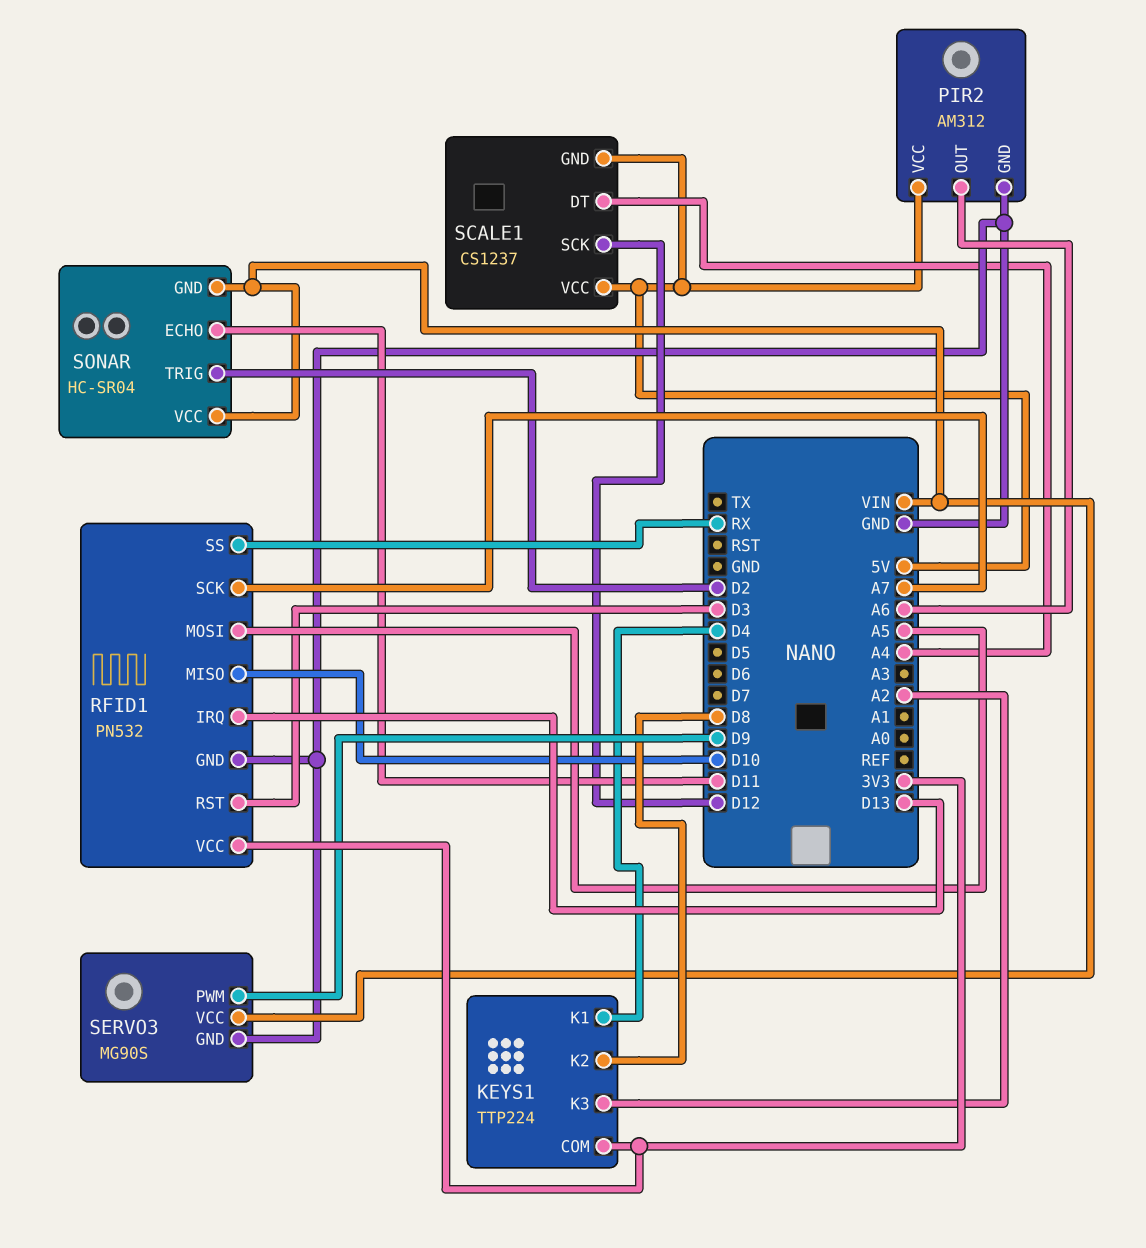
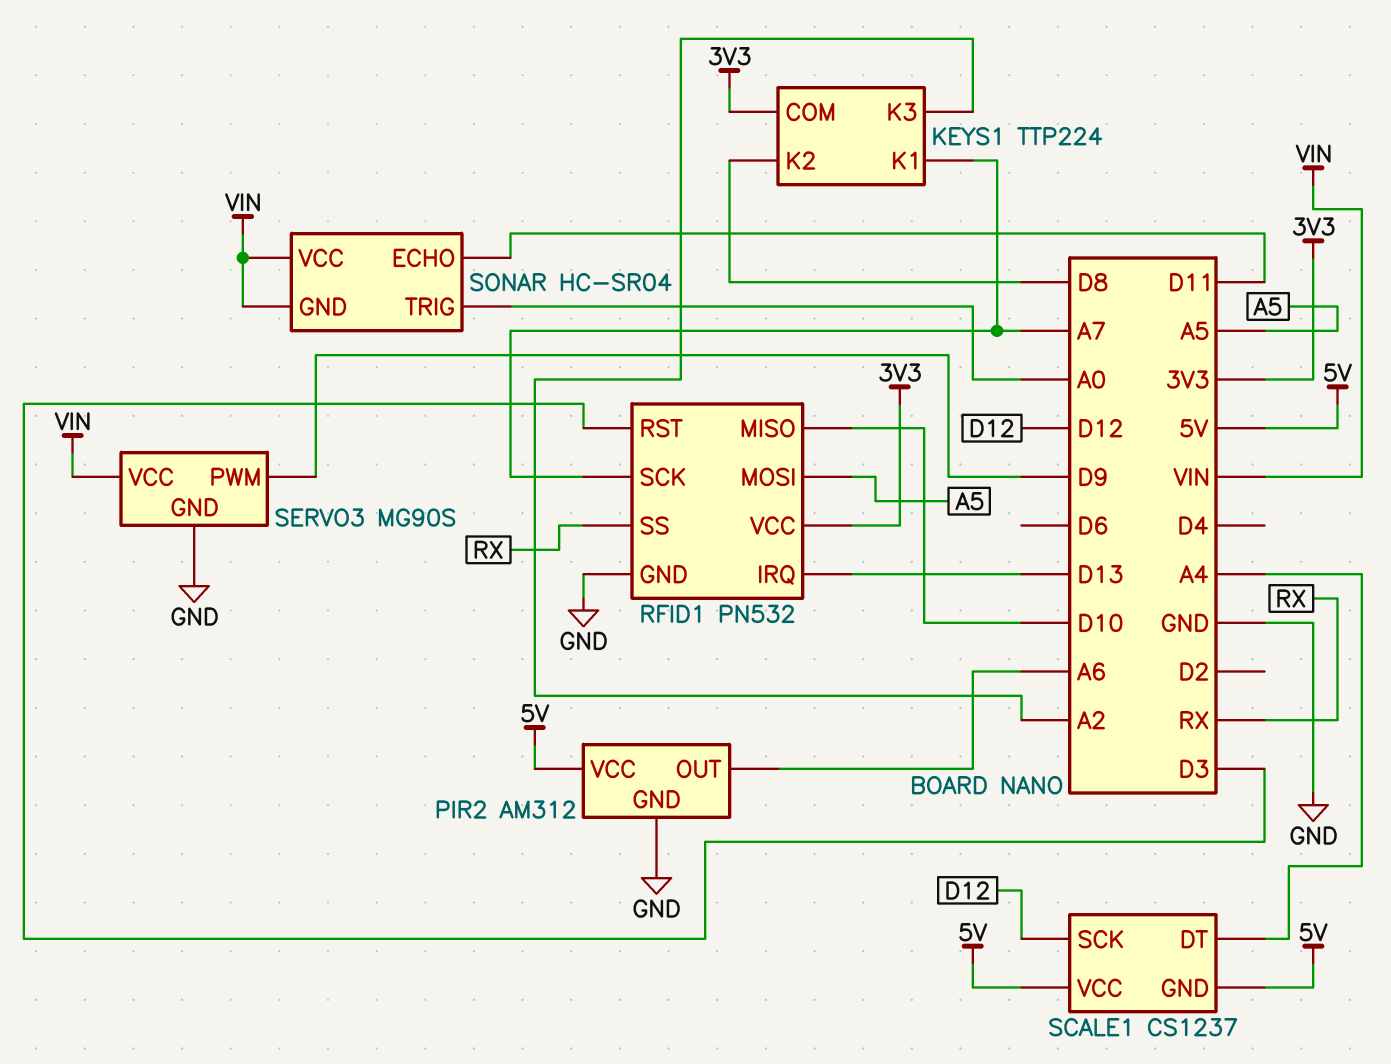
KEYS1 pin K1: D4 -> A7
SONAR pin TRIG: D2 -> A0

